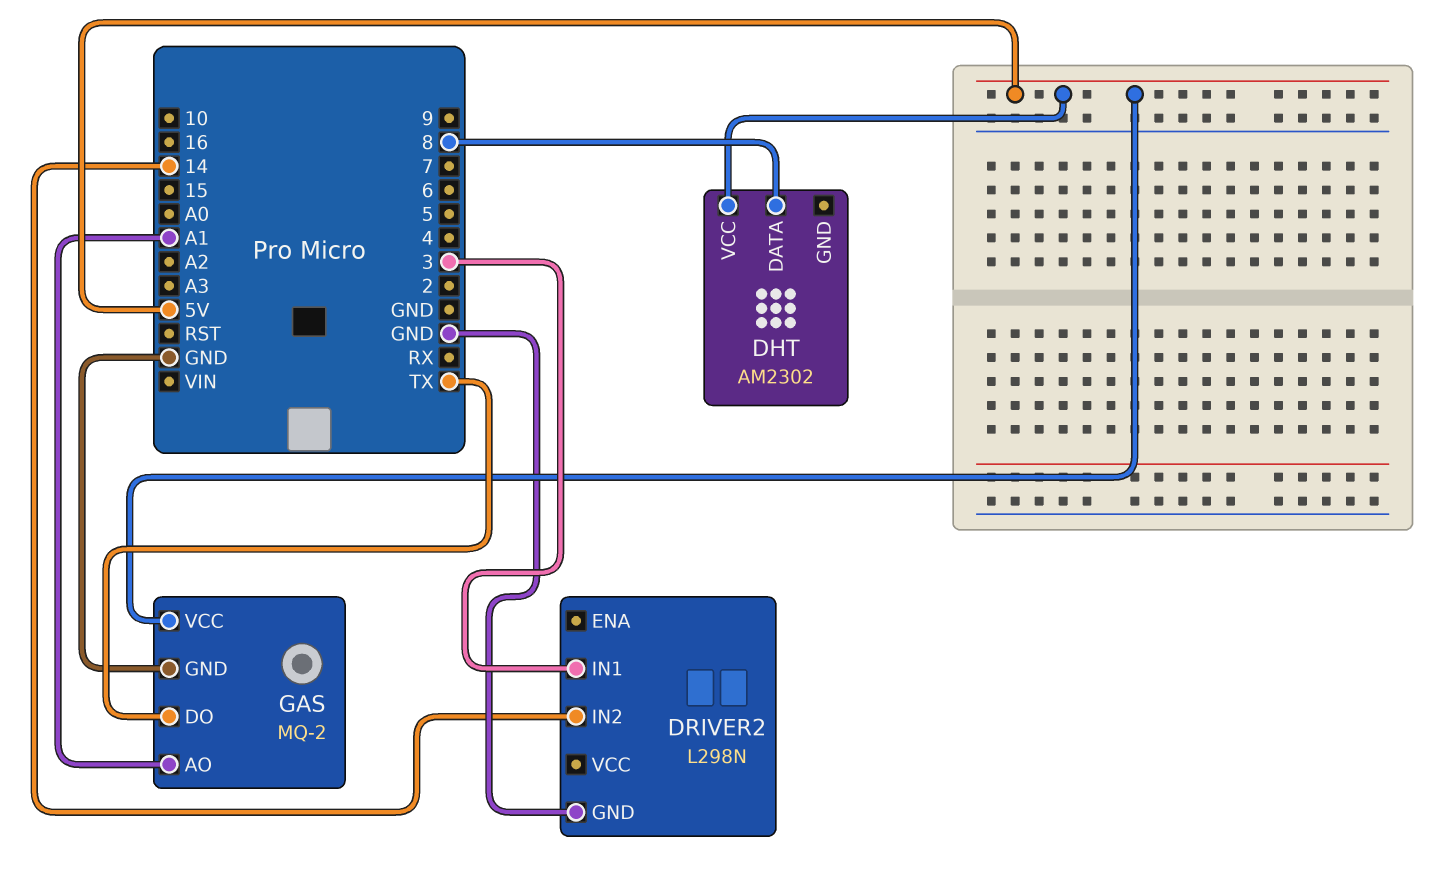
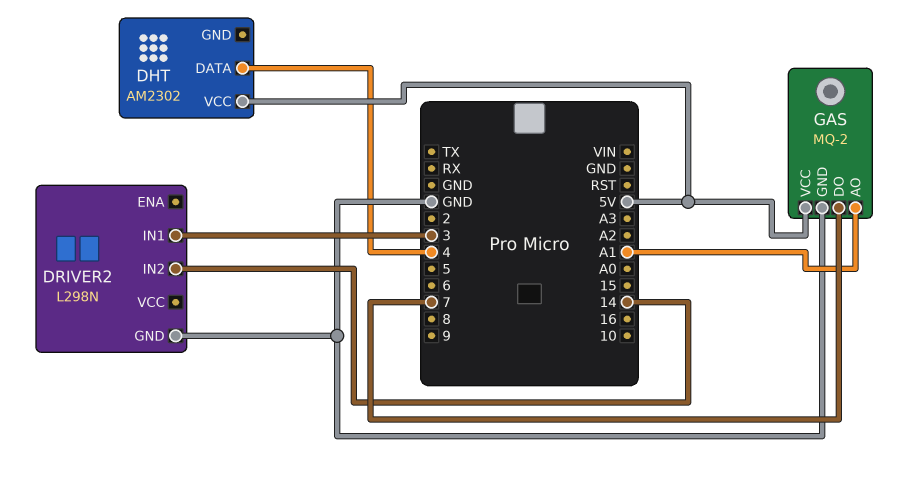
DHT pin DATA: 8 -> 4
GAS pin DO: TX -> 7

